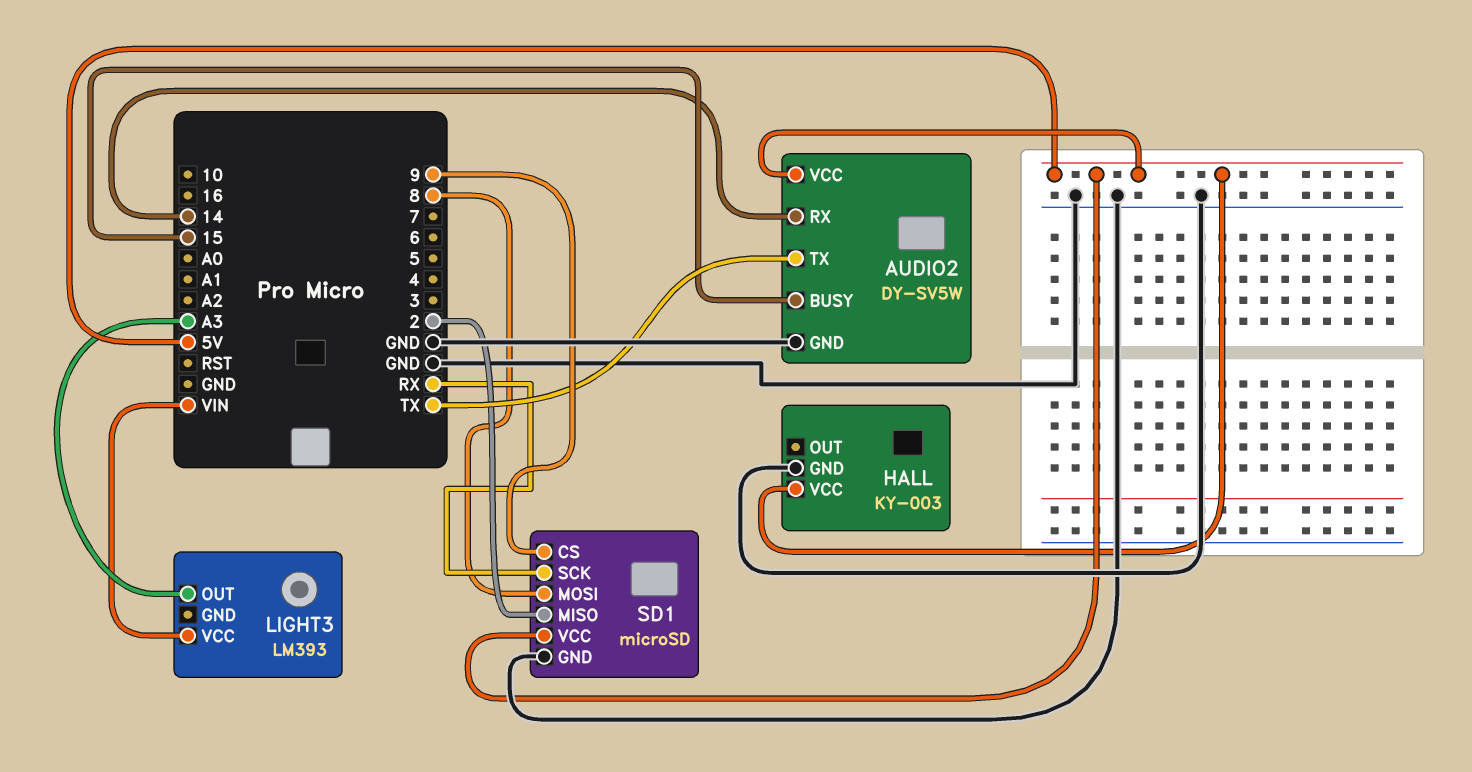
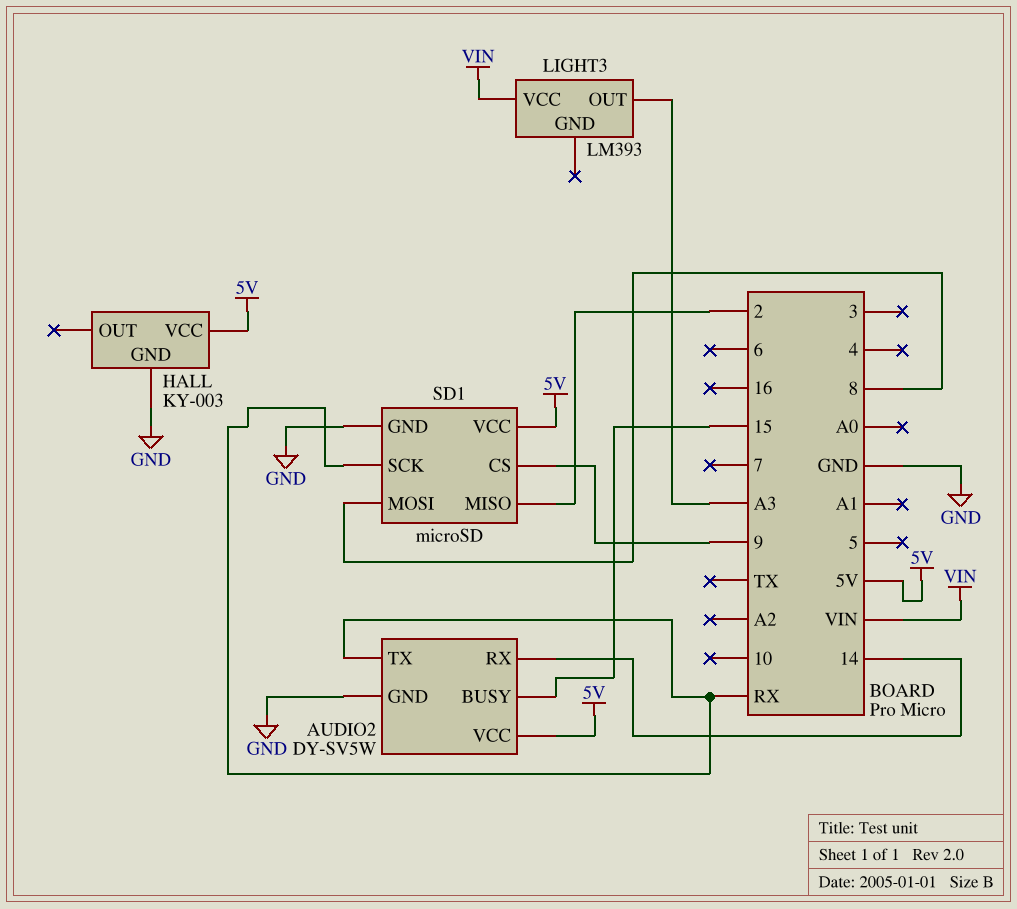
AUDIO2 pin TX: TX -> RX

